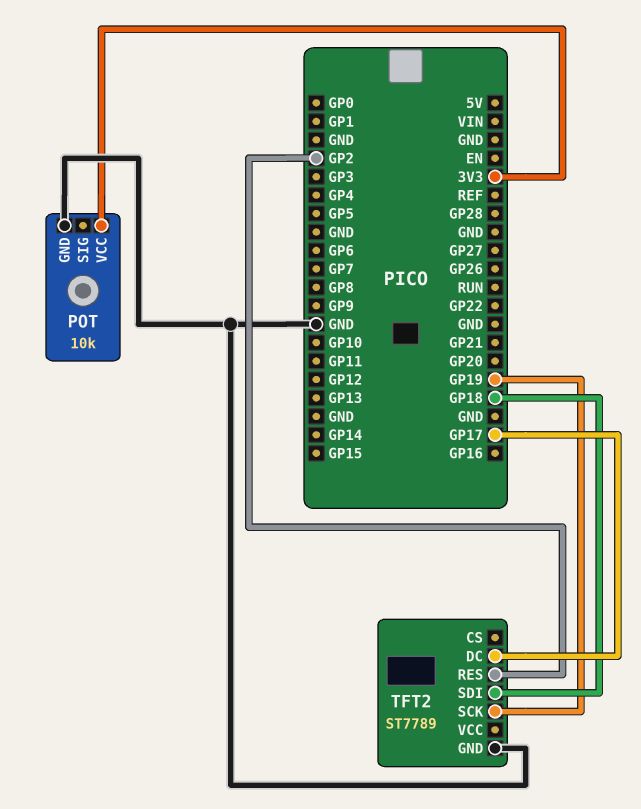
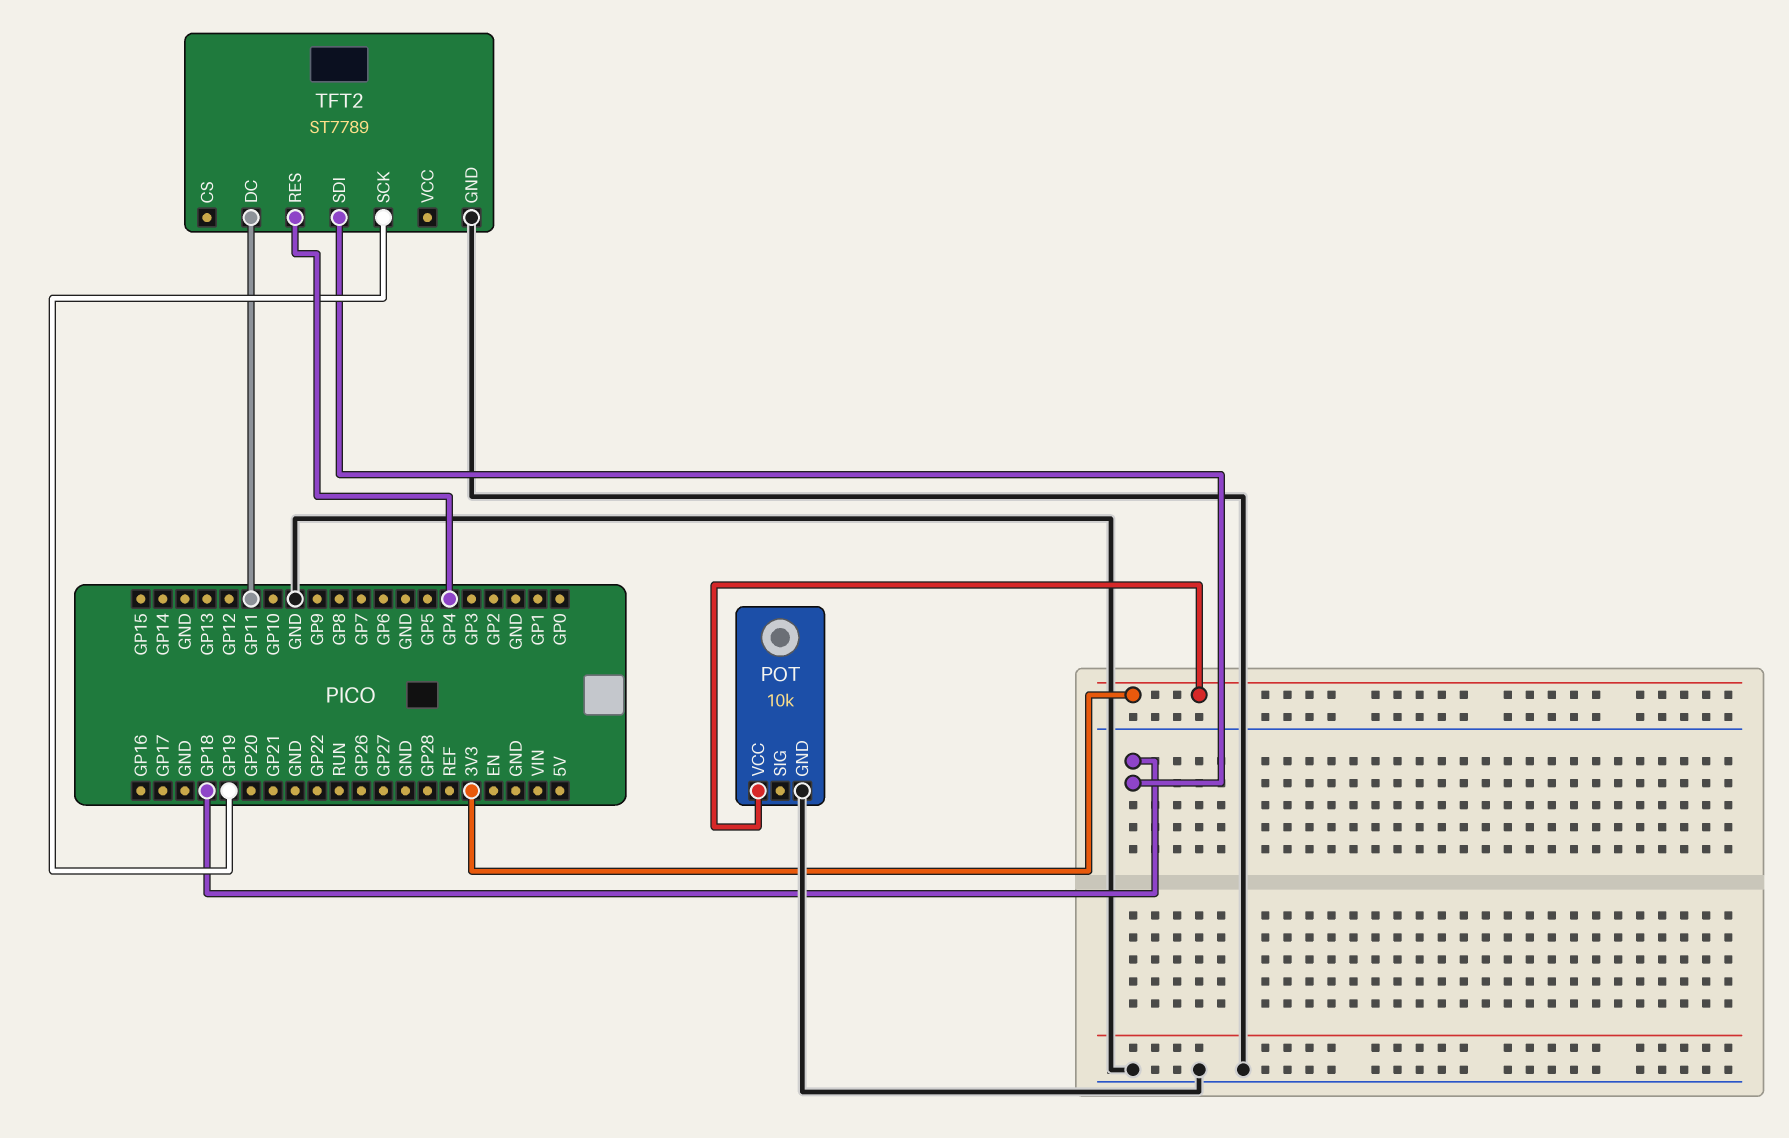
TFT2 pin DC: GP17 -> GP11
TFT2 pin RES: GP2 -> GP4

